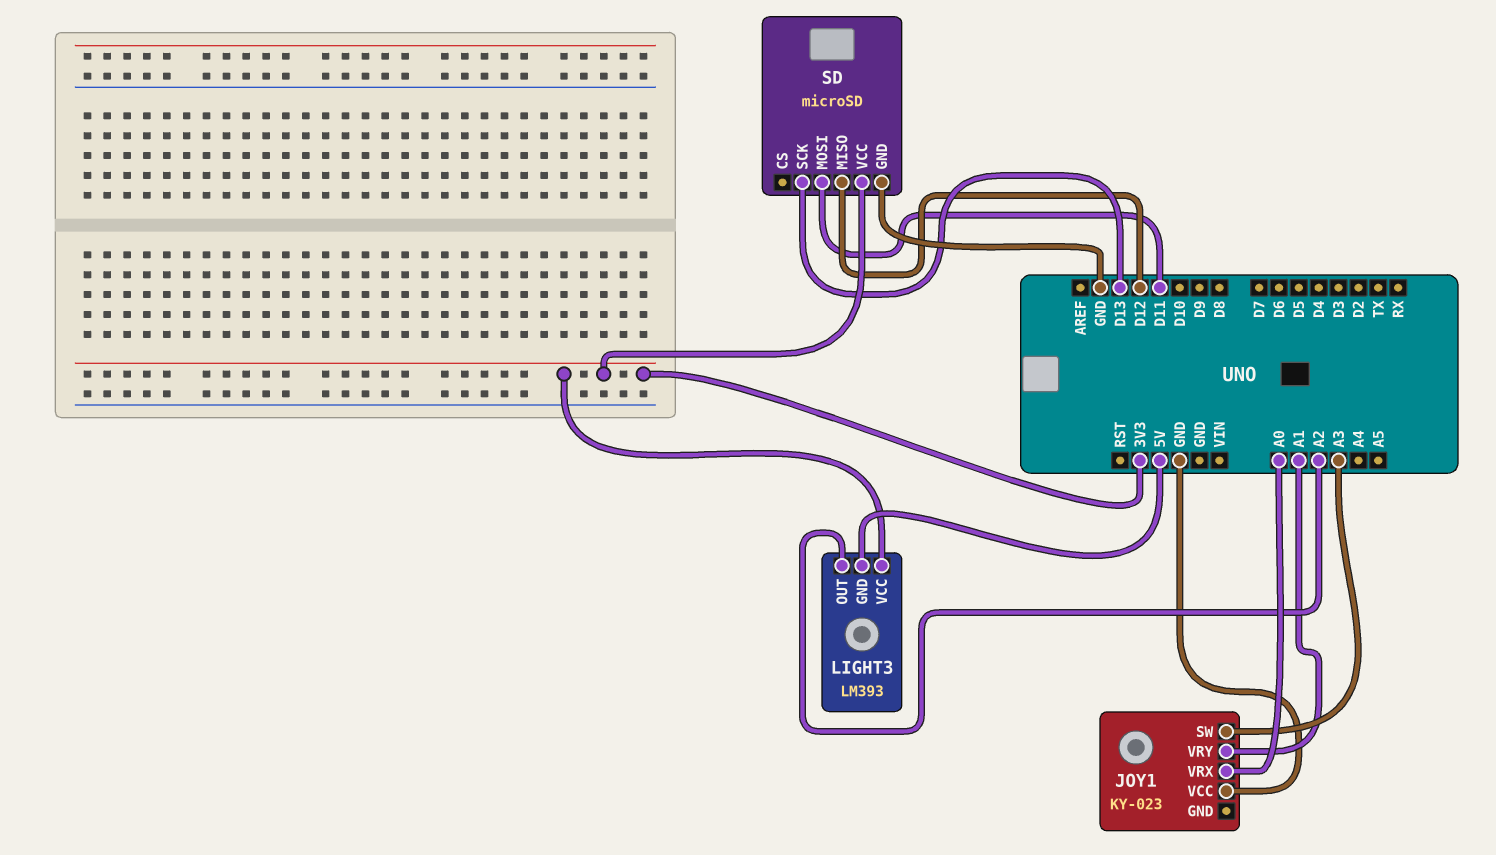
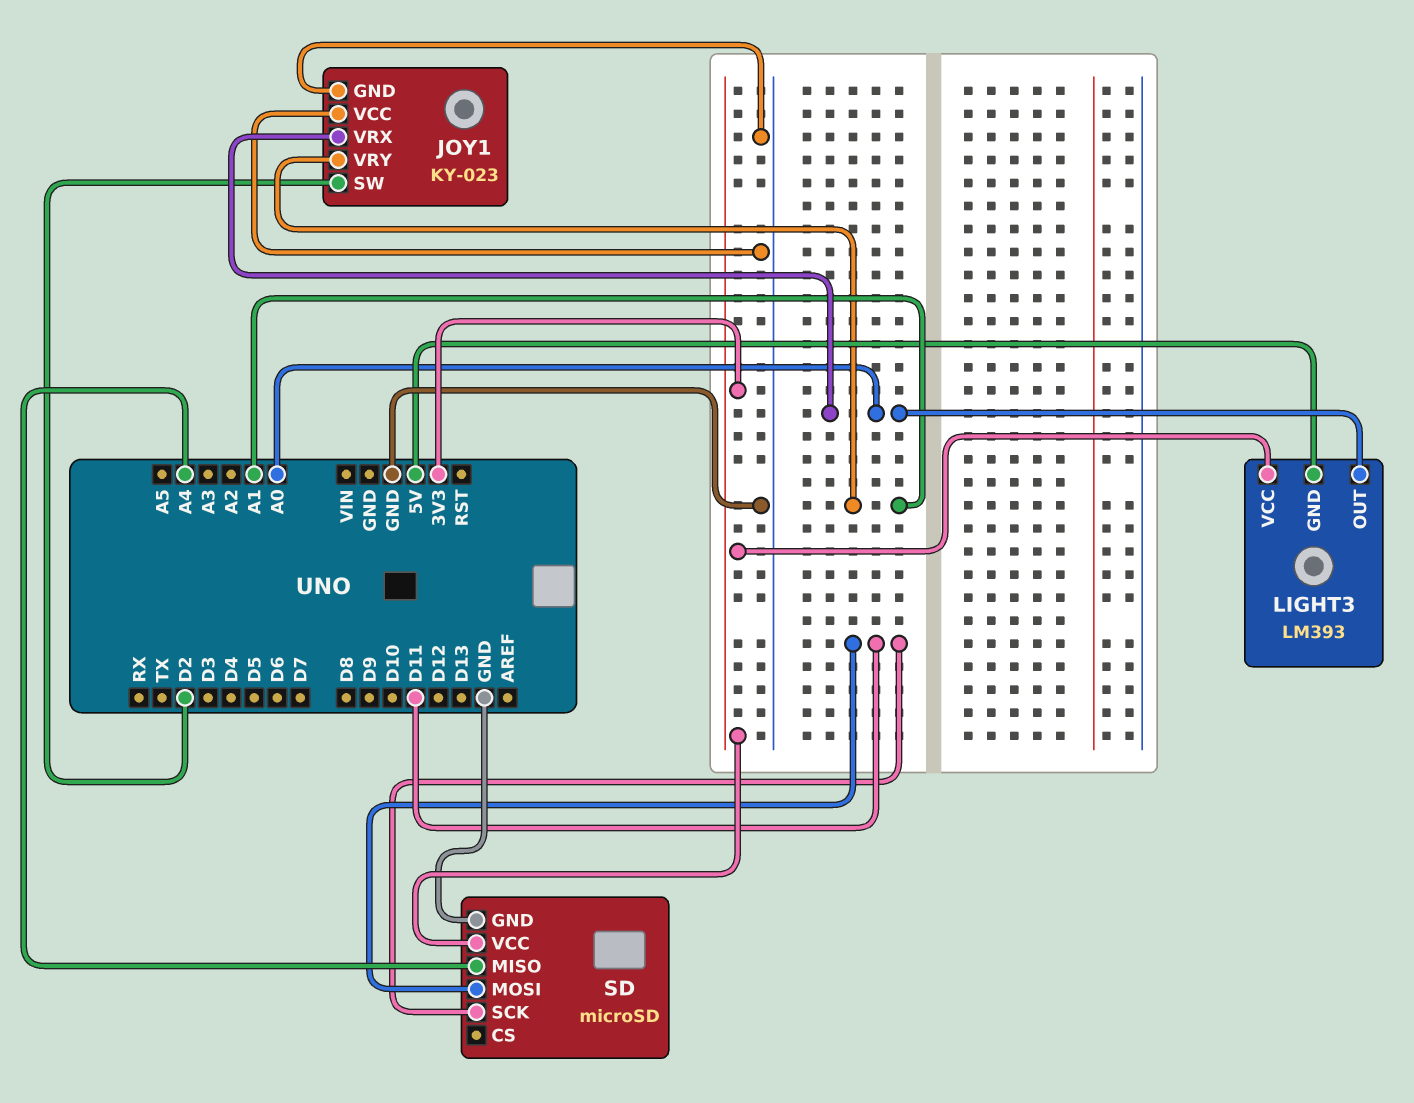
JOY1 pin GND: none -> GND
JOY1 pin SW: A3 -> D2
LIGHT3 pin OUT: A2 -> A0
SD pin MISO: D12 -> A4
SD pin SCK: D13 -> D11

